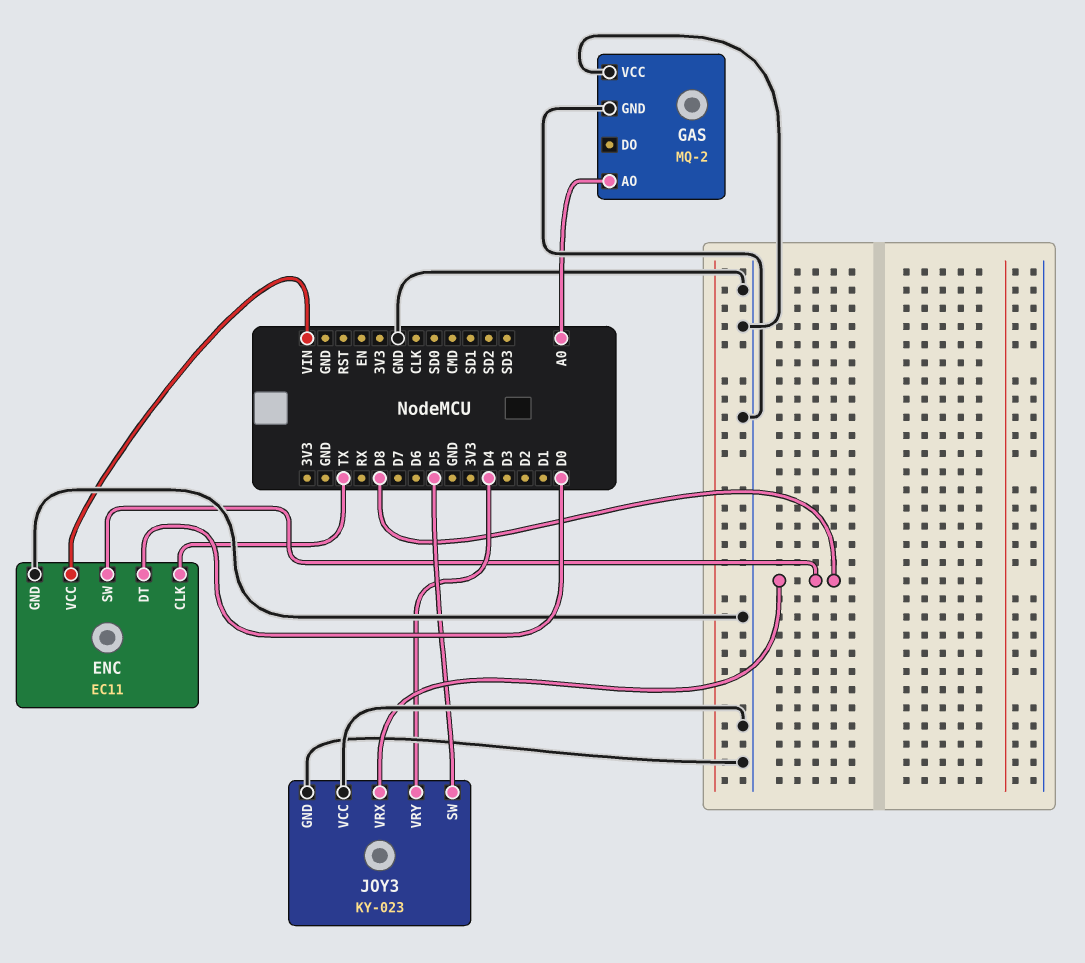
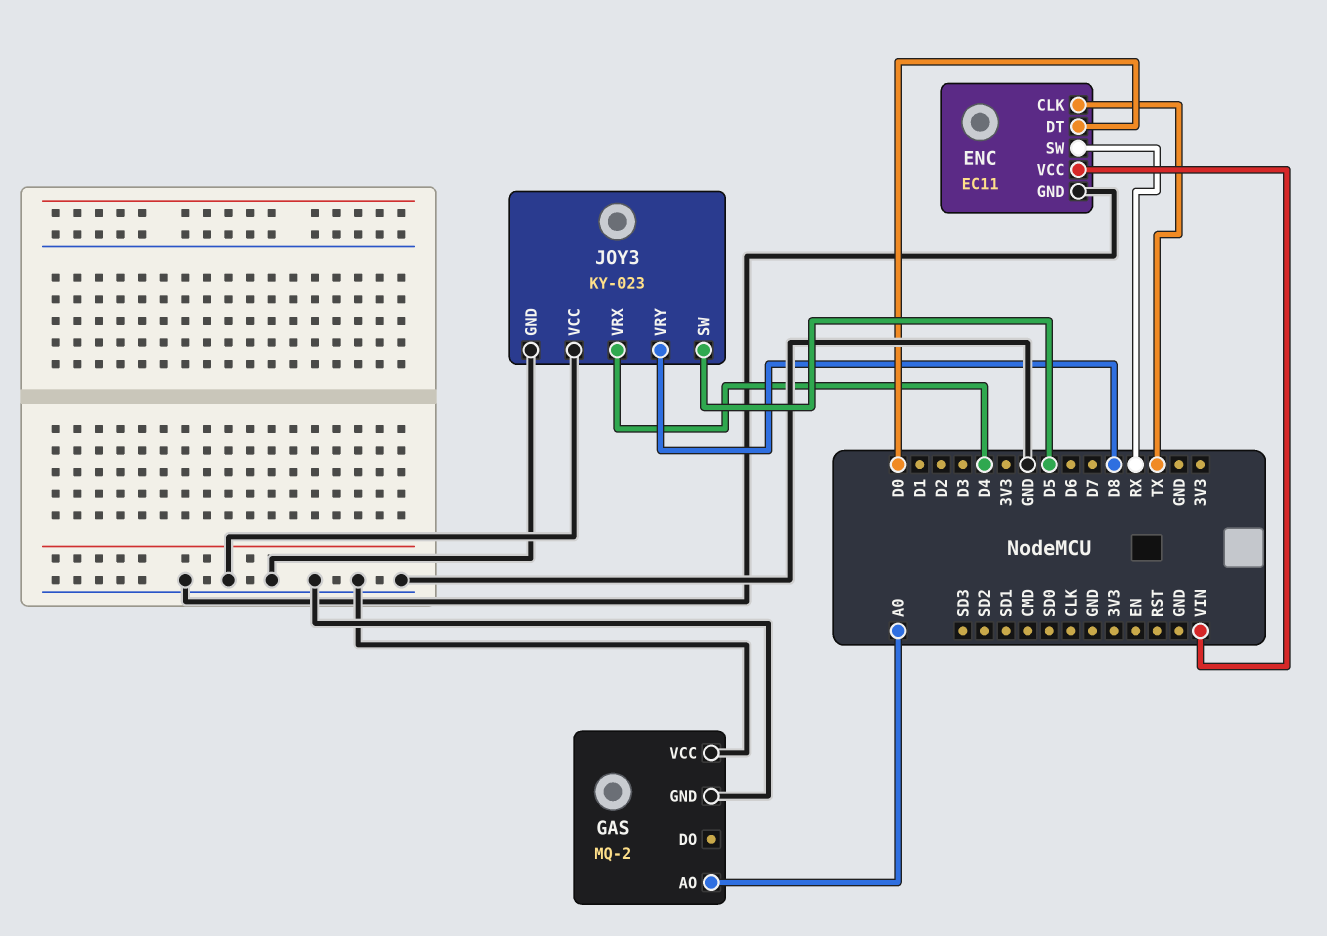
ENC pin SW: D8 -> RX
JOY3 pin VRX: D8 -> D4
JOY3 pin VRY: D4 -> D8

